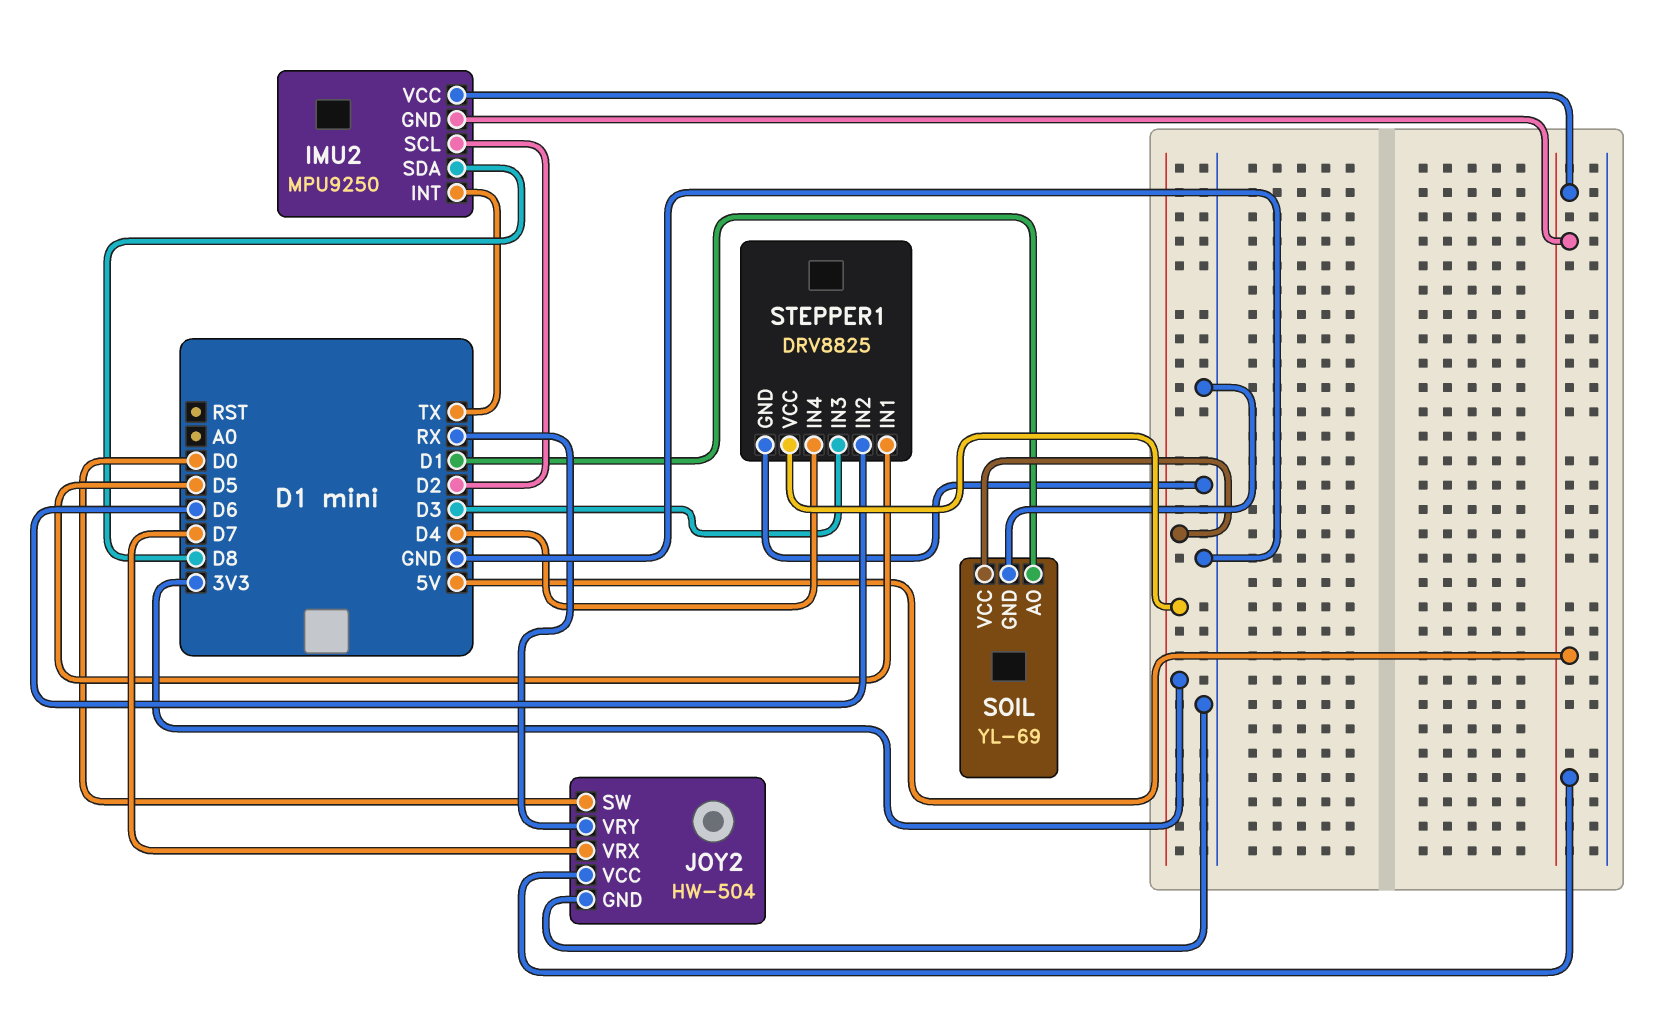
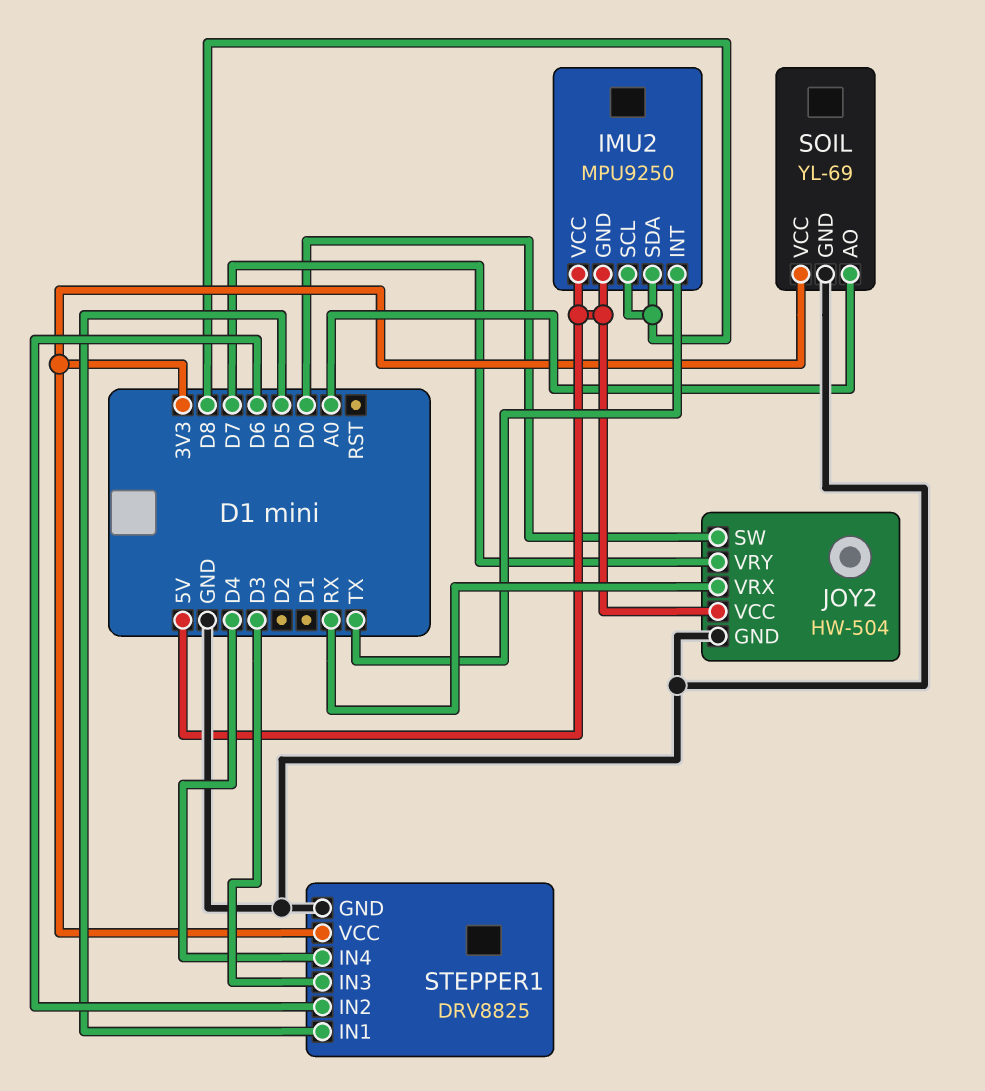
IMU2 pin SCL: D2 -> D8
JOY2 pin VRX: D7 -> RX
JOY2 pin VRY: RX -> D7
SOIL pin AO: D1 -> A0

